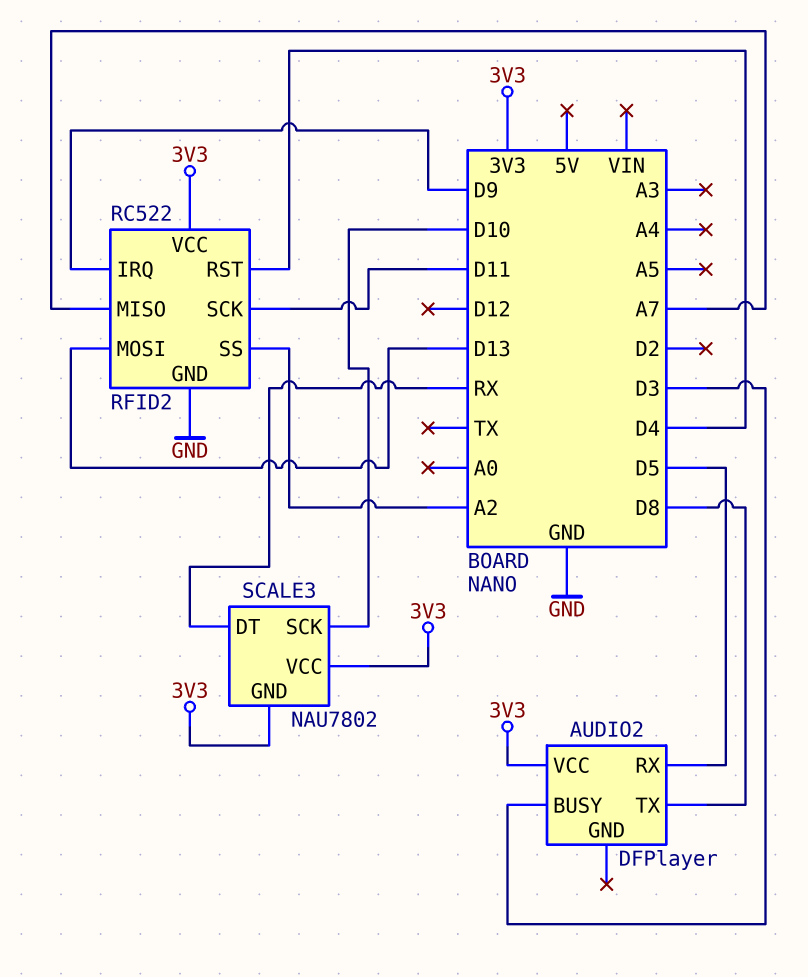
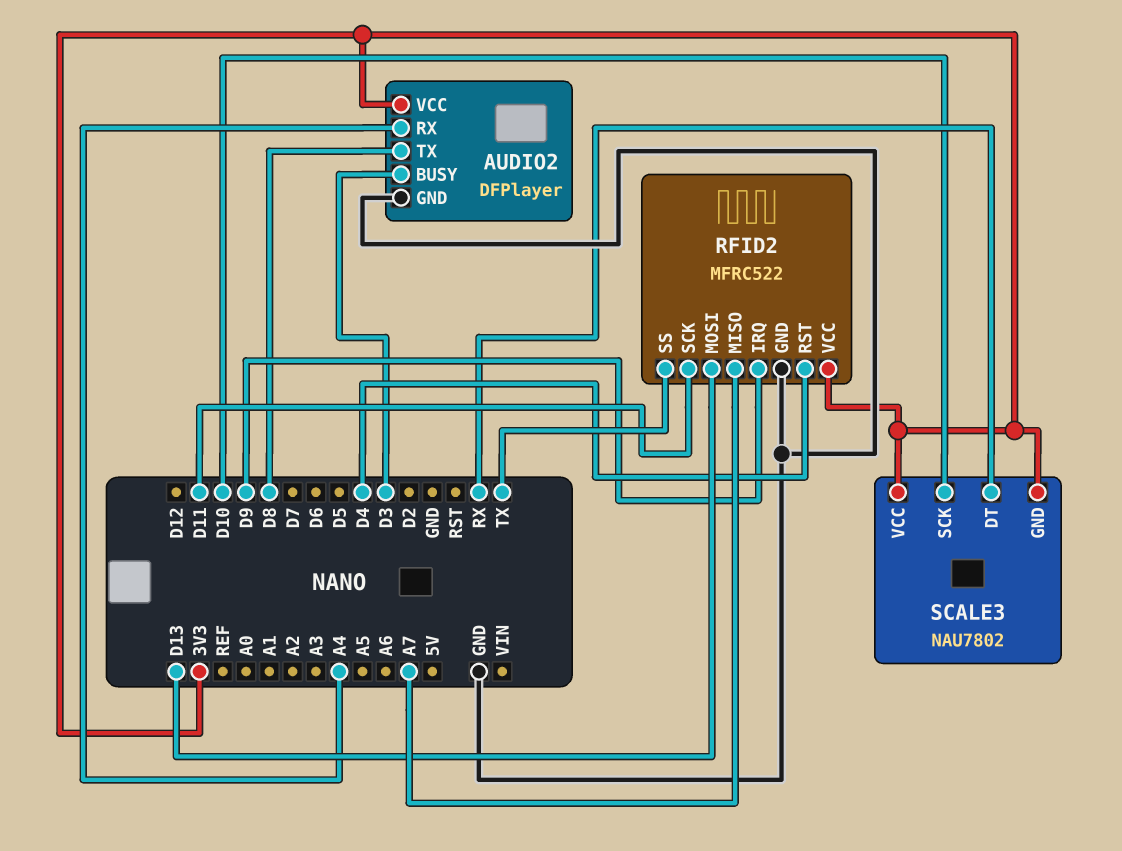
AUDIO2 pin GND: none -> GND
AUDIO2 pin RX: D5 -> A4
RFID2: RC522 -> MFRC522
RFID2 pin SS: A2 -> TX

